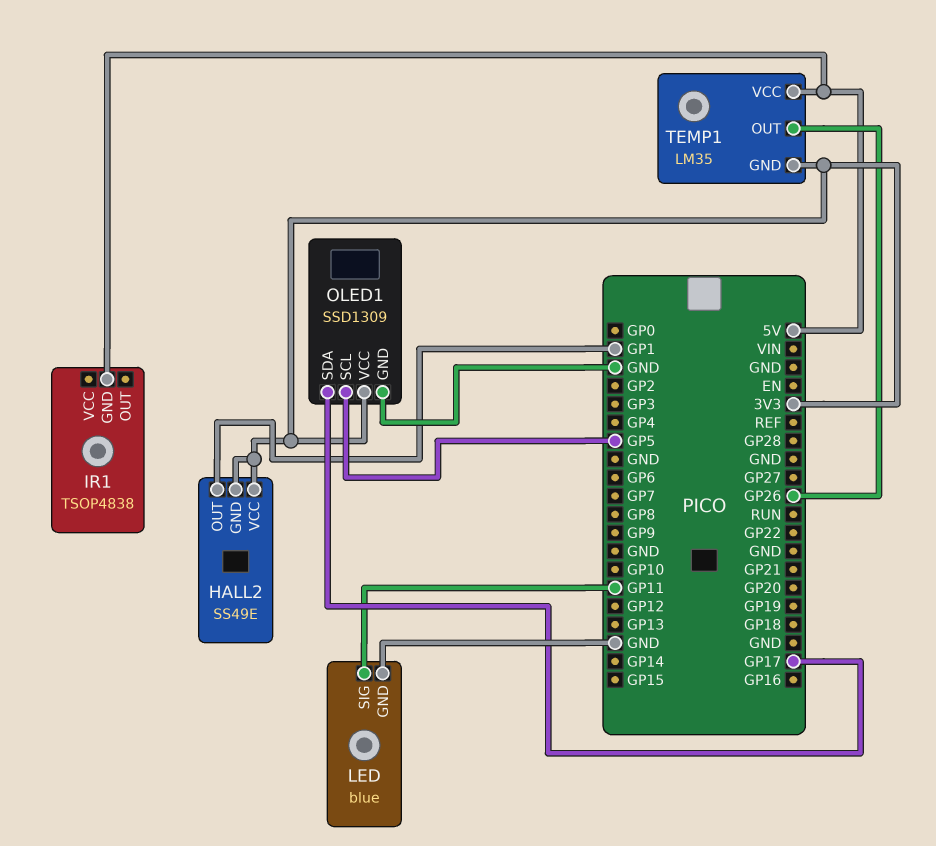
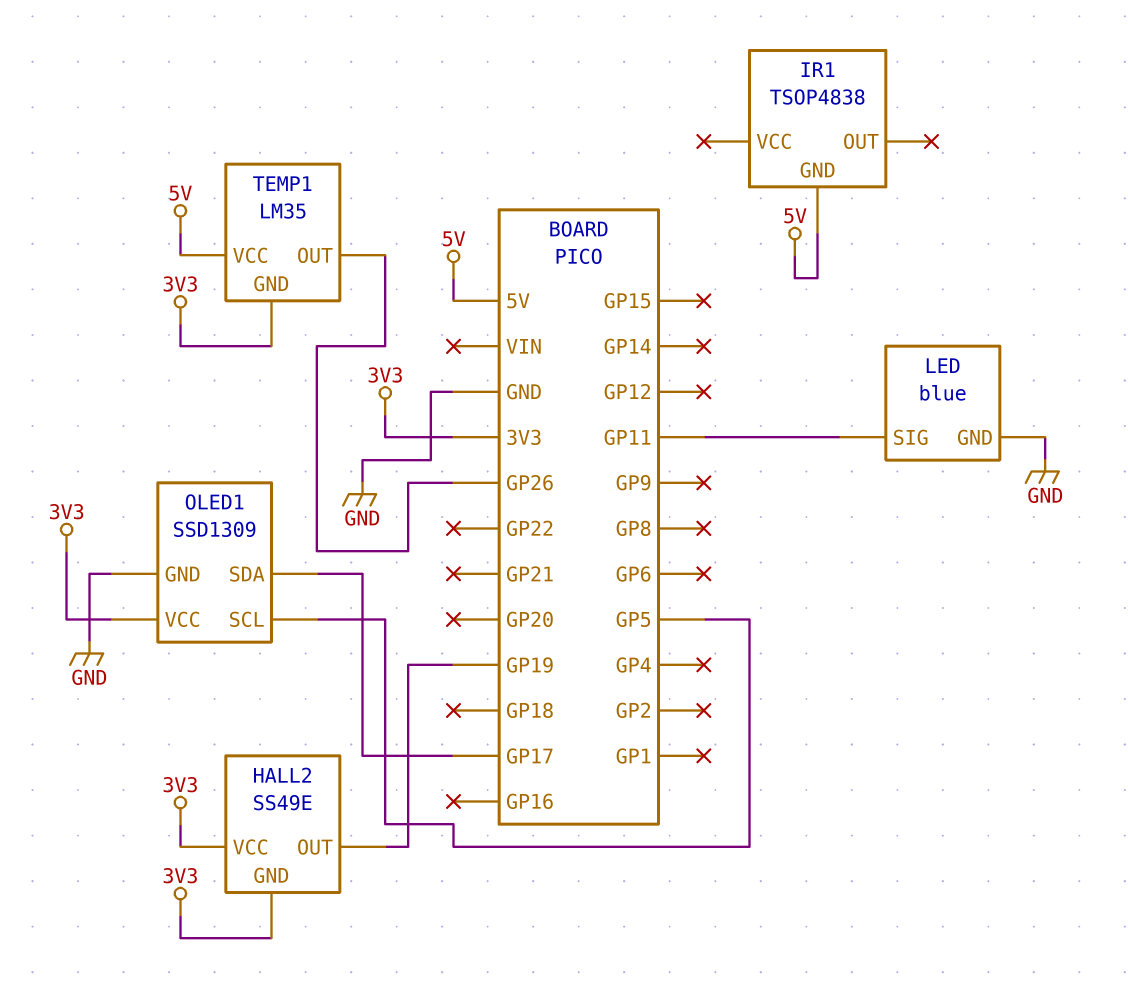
HALL2 pin OUT: GP1 -> GP19

